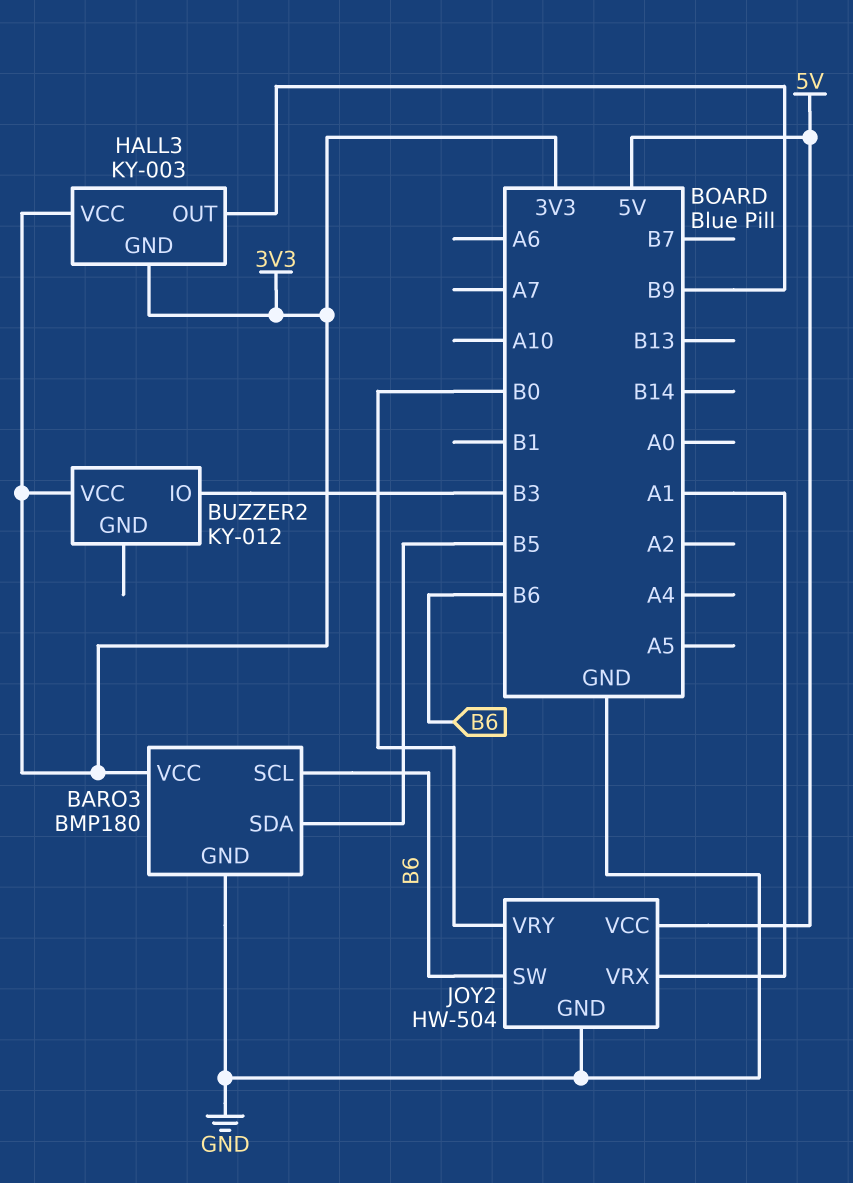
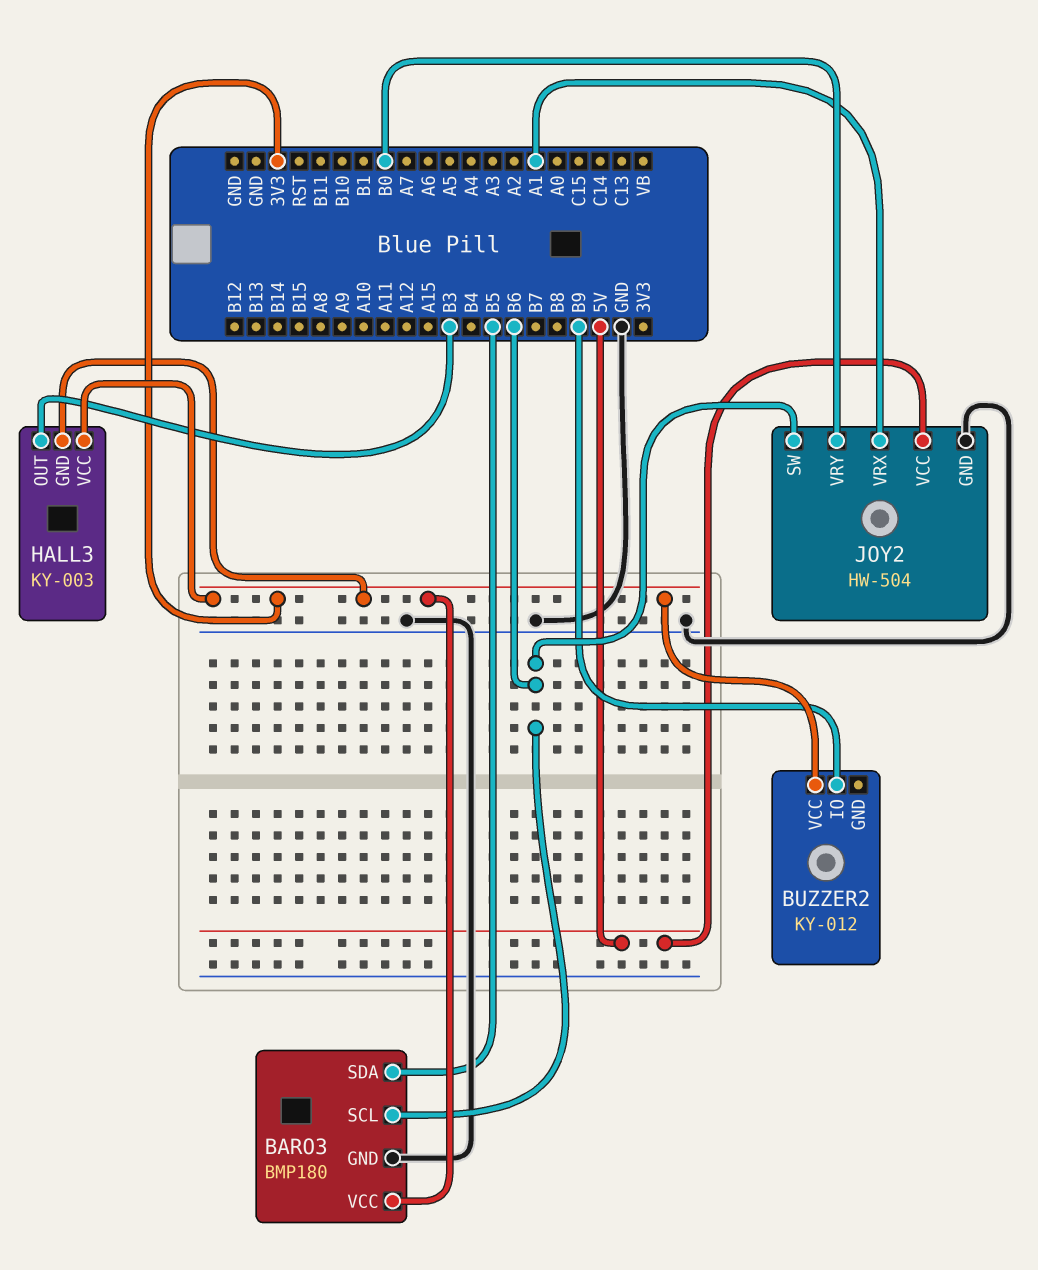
BUZZER2 pin IO: B3 -> B9
HALL3 pin OUT: B9 -> B3

